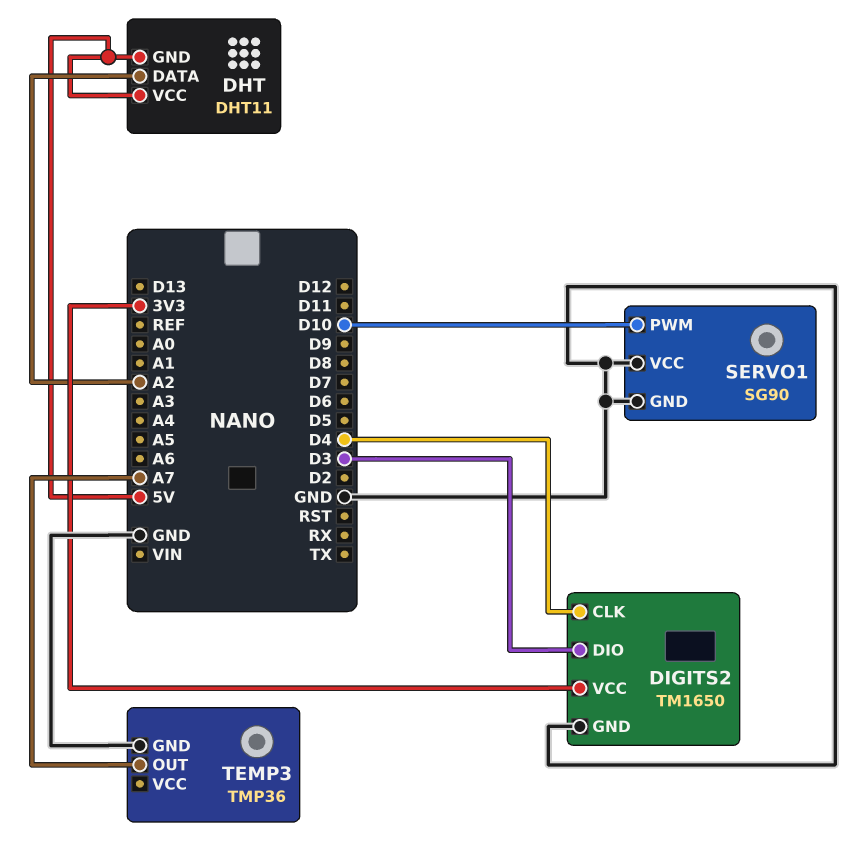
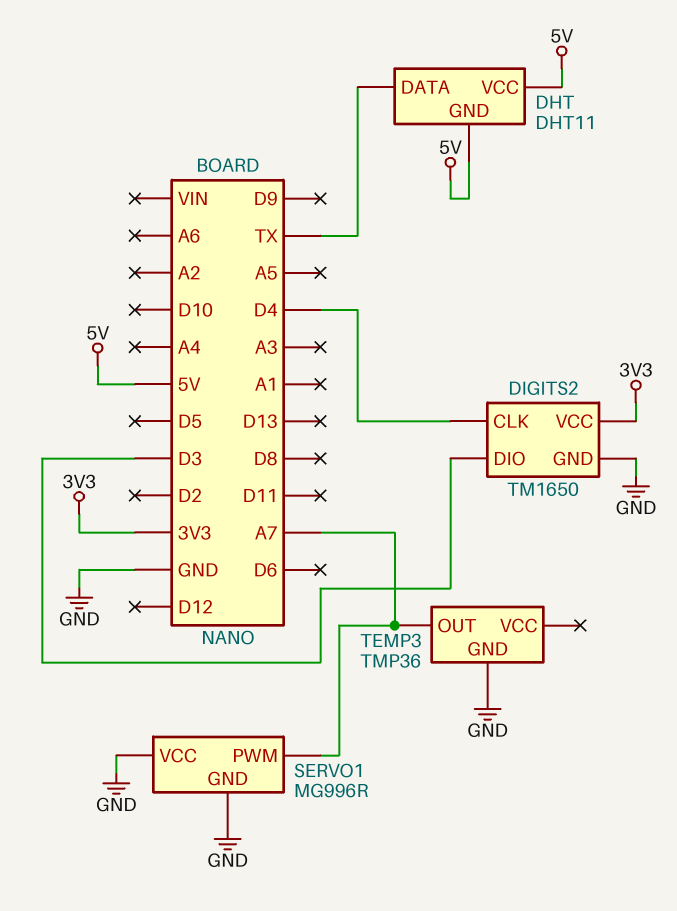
DHT pin DATA: A2 -> TX
SERVO1: SG90 -> MG996R
SERVO1 pin PWM: D10 -> A7

